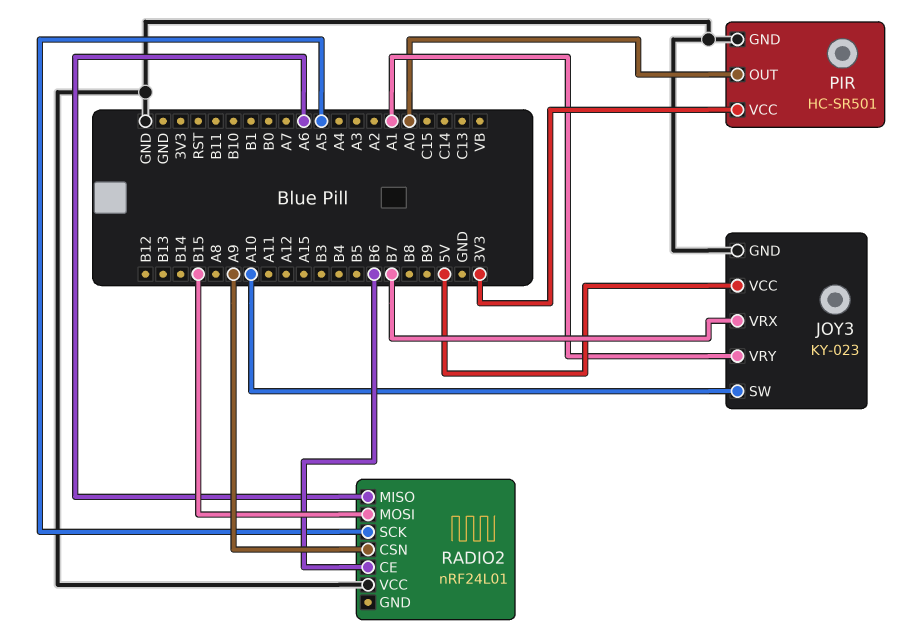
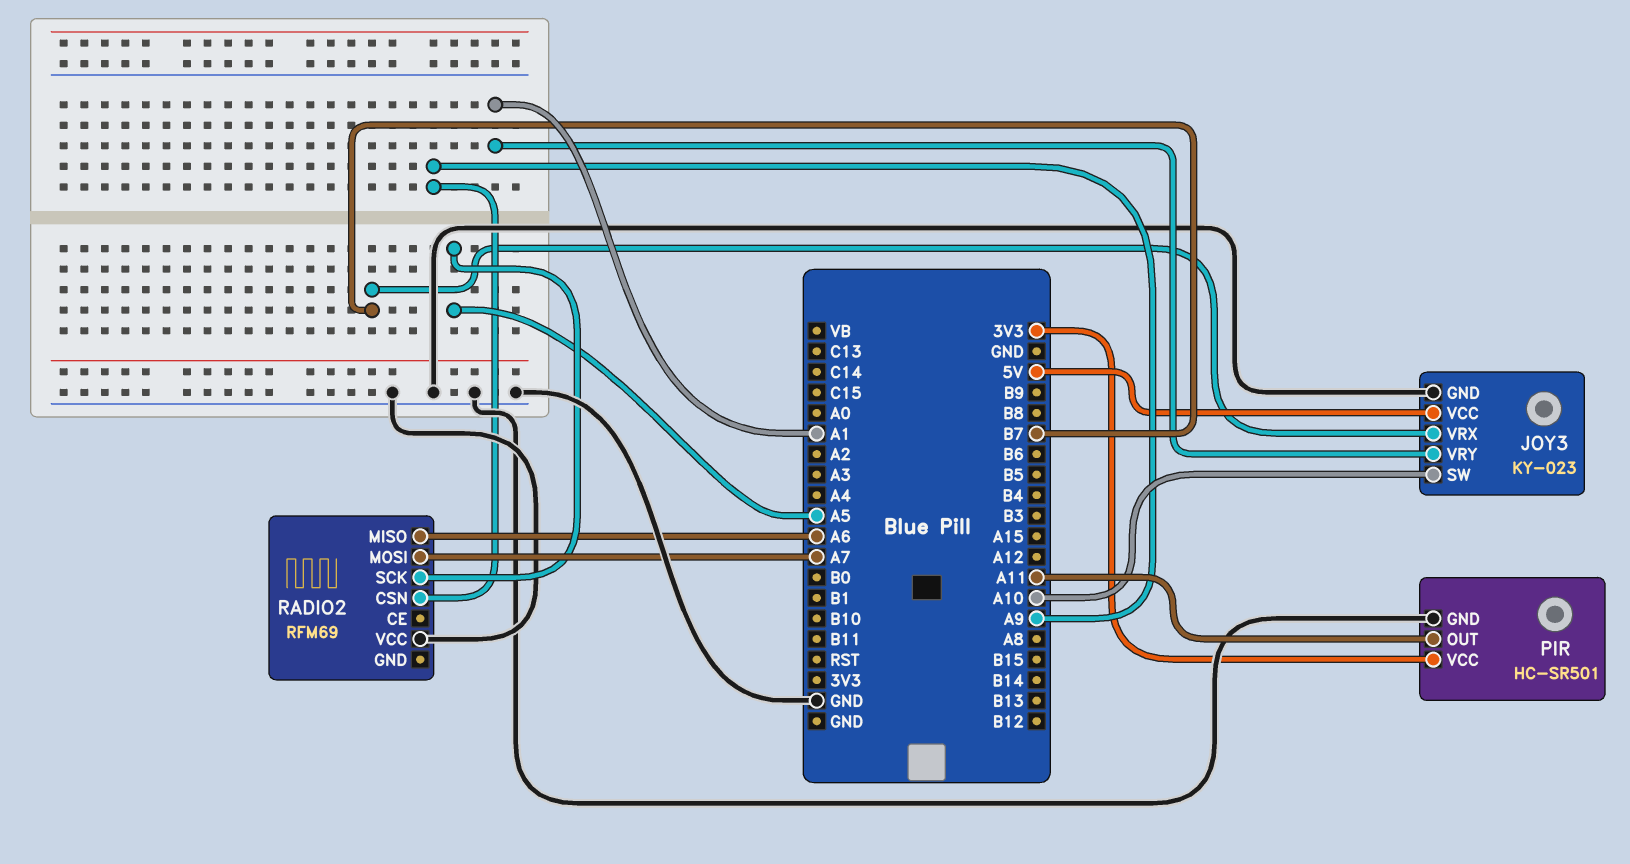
PIR pin OUT: A0 -> A11
RADIO2: nRF24L01 -> RFM69
RADIO2 pin CE: B6 -> none
RADIO2 pin MOSI: B15 -> A7

